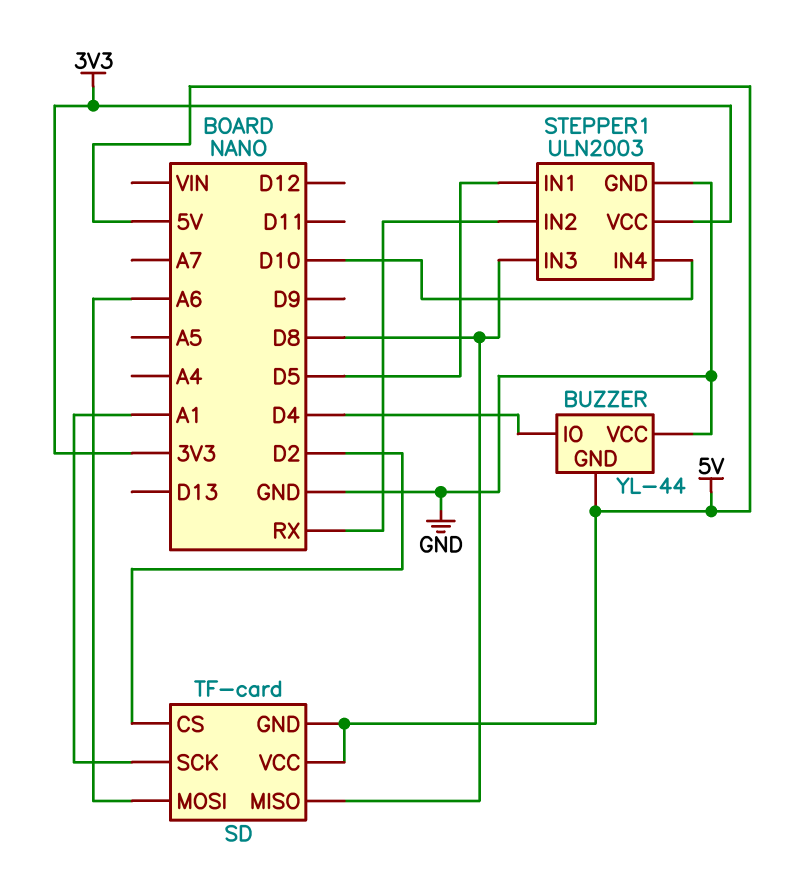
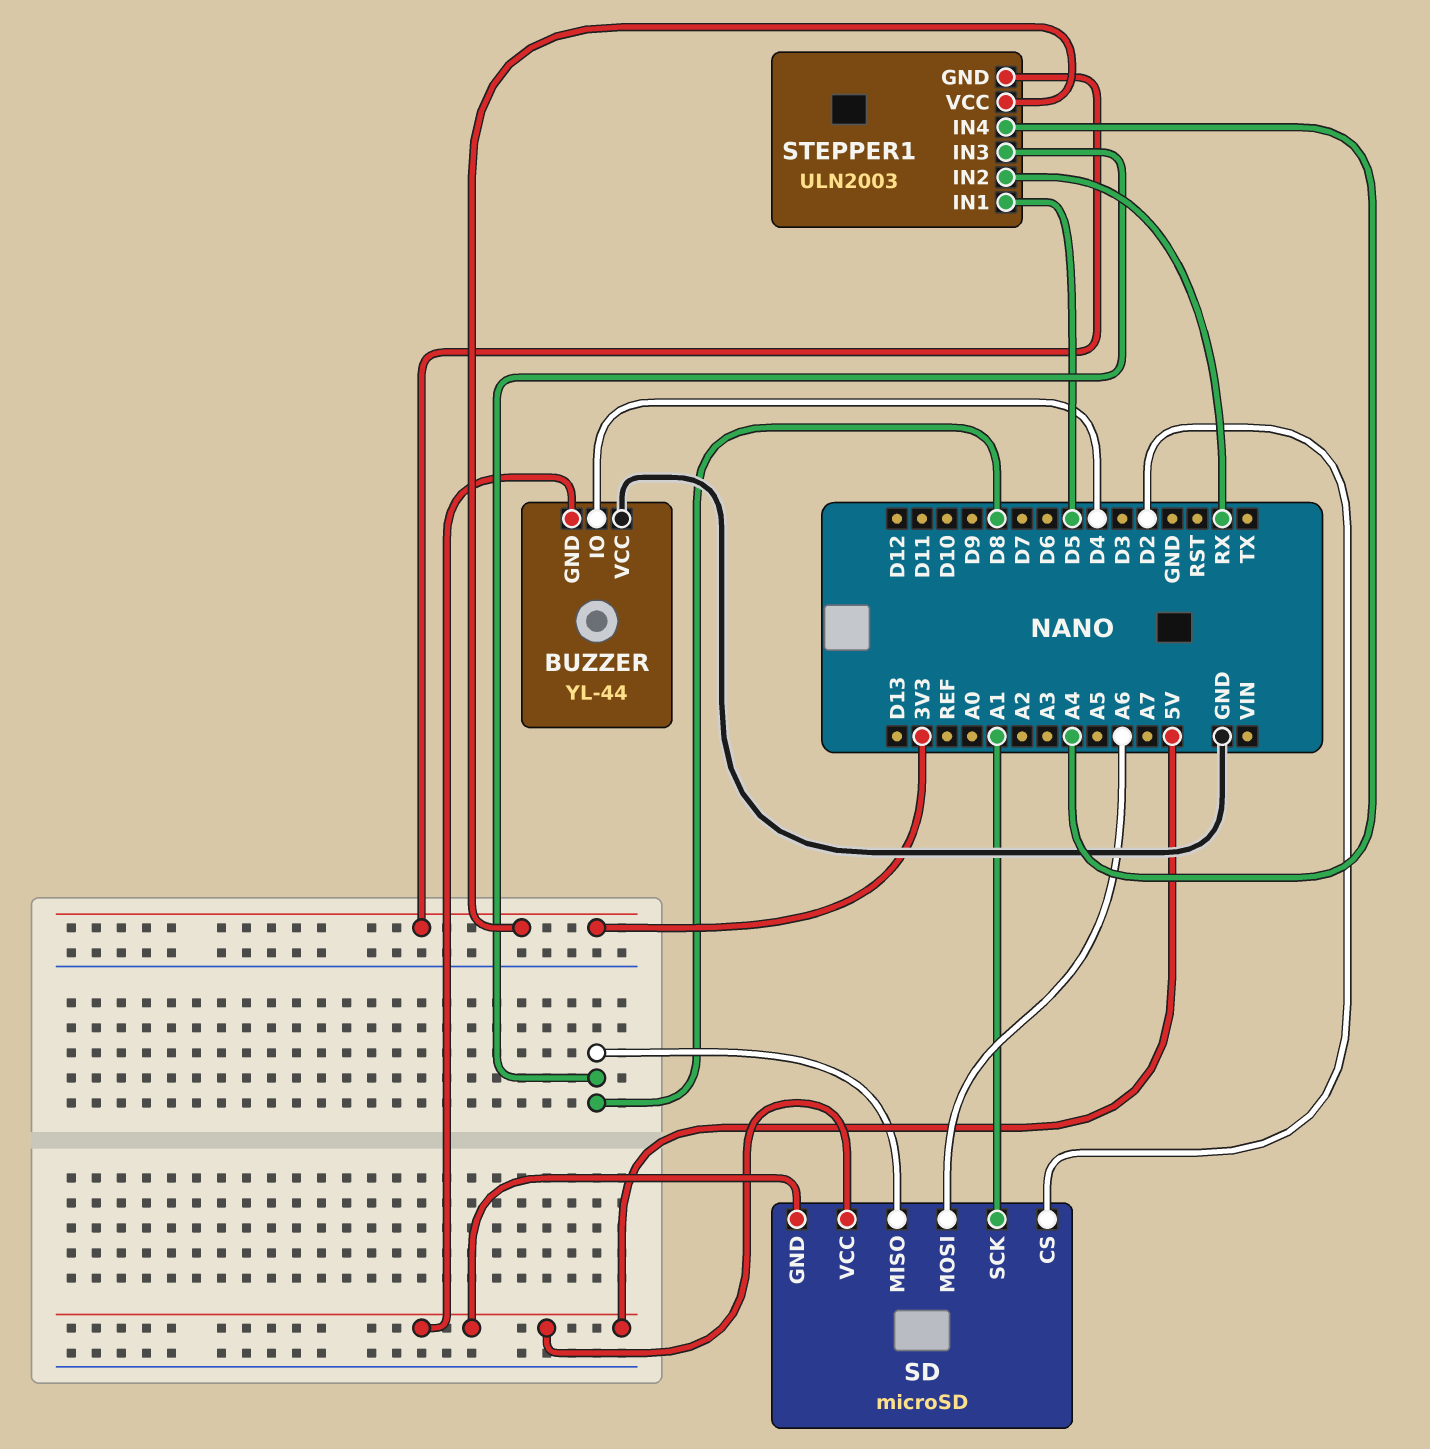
SD: TF-card -> microSD
STEPPER1 pin GND: GND -> 3V3
STEPPER1 pin IN4: D10 -> A4

